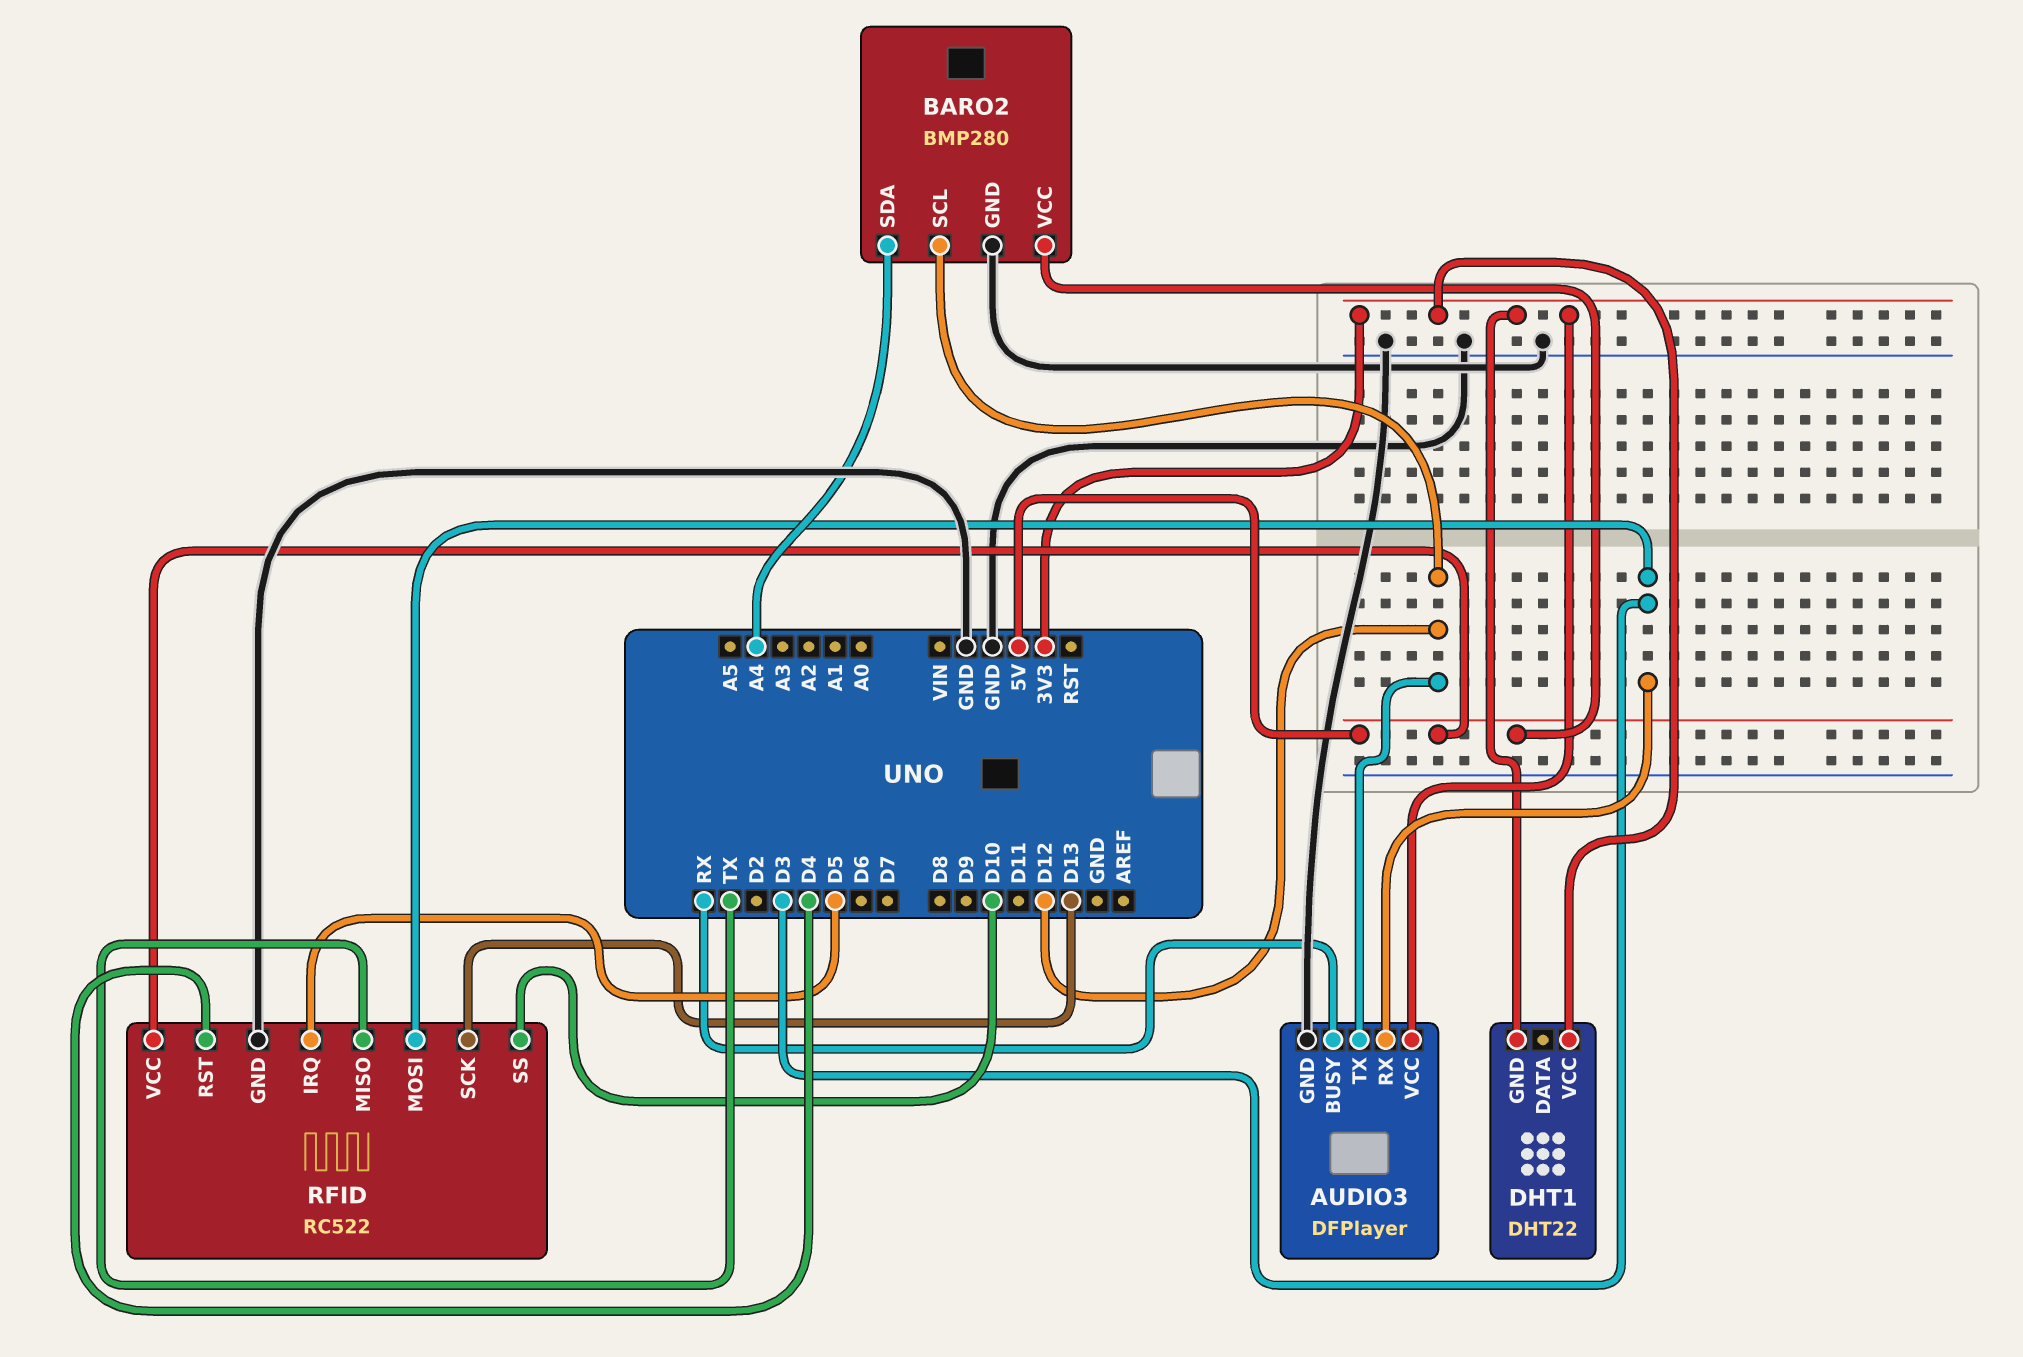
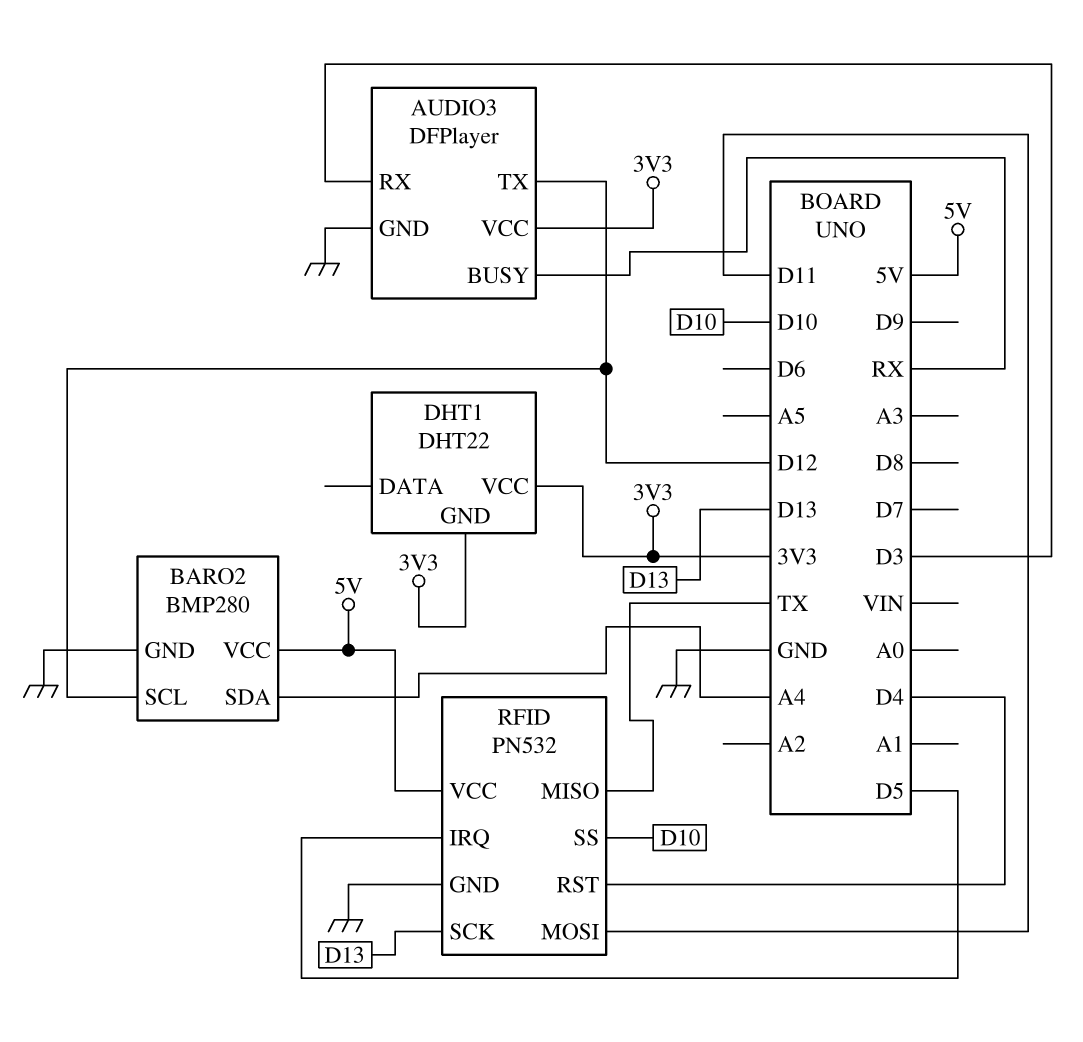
RFID: RC522 -> PN532
RFID pin MOSI: D3 -> D11

